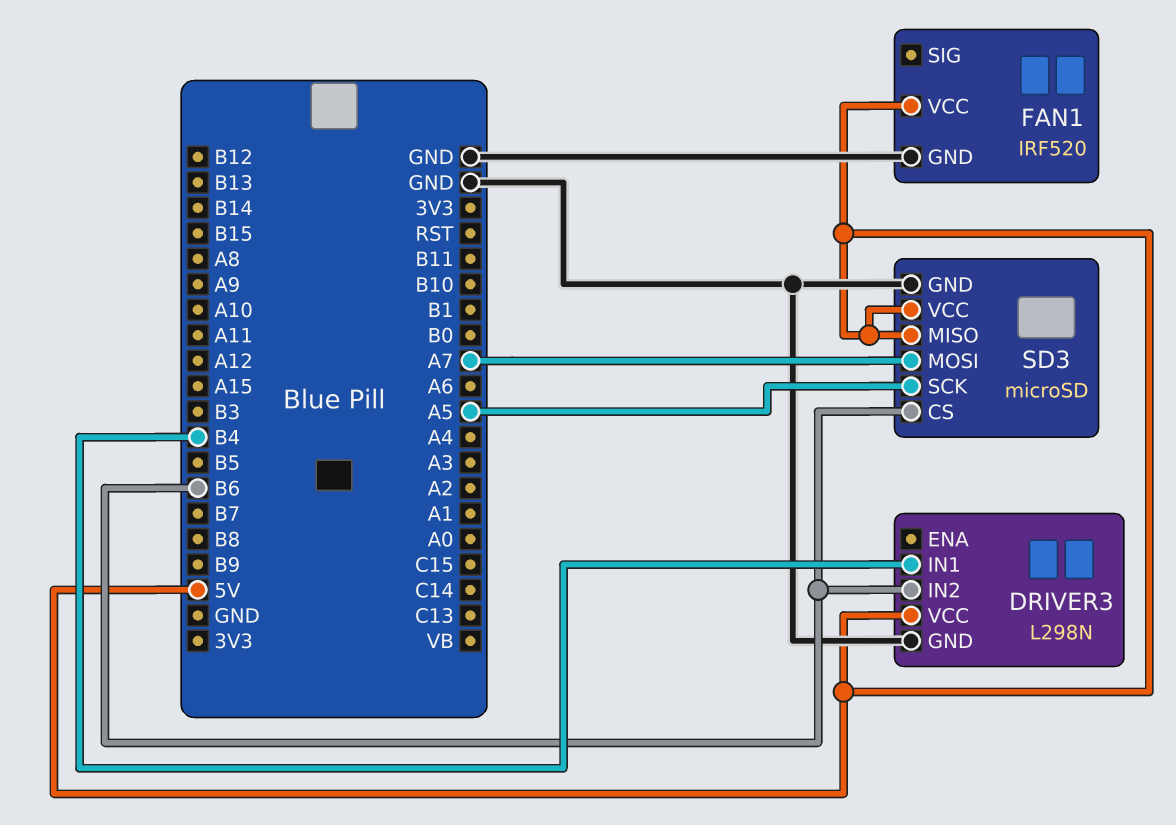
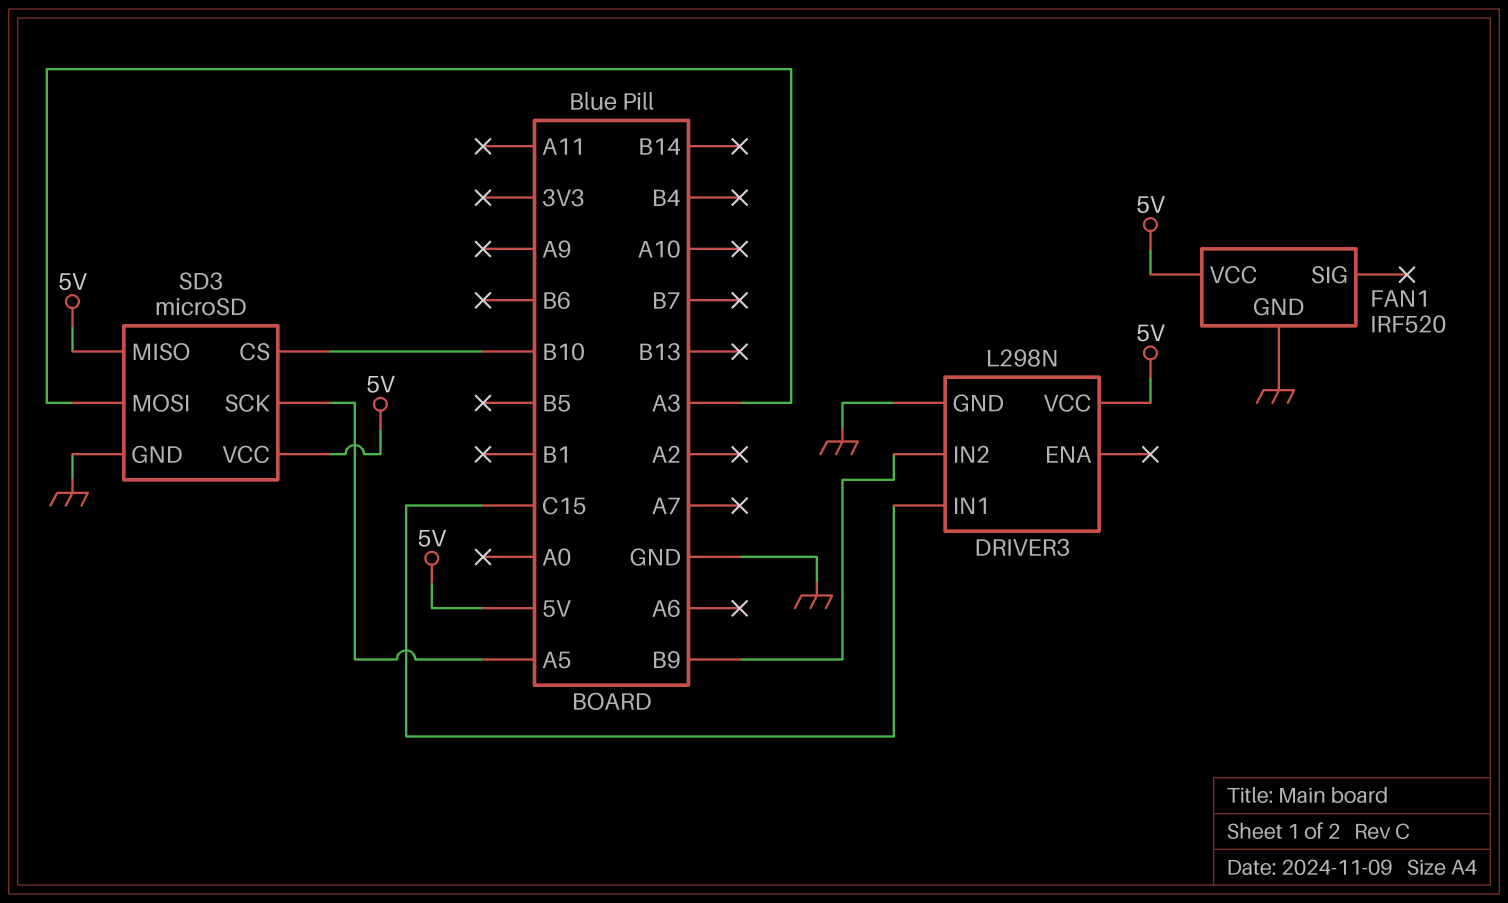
DRIVER3 pin IN1: B4 -> C15
DRIVER3 pin IN2: B6 -> B9
SD3 pin CS: B6 -> B10
SD3 pin MOSI: A7 -> A3

